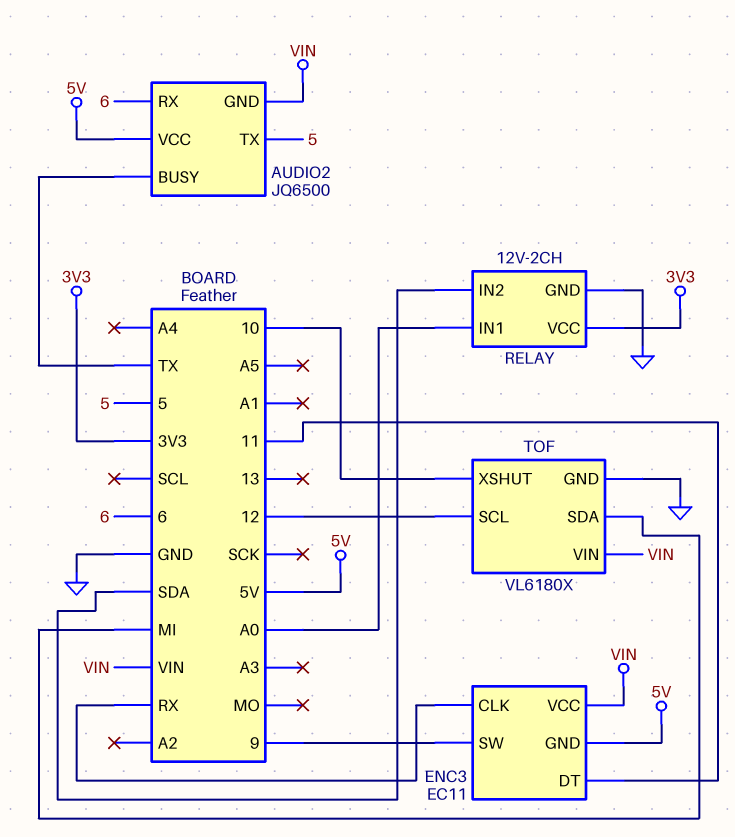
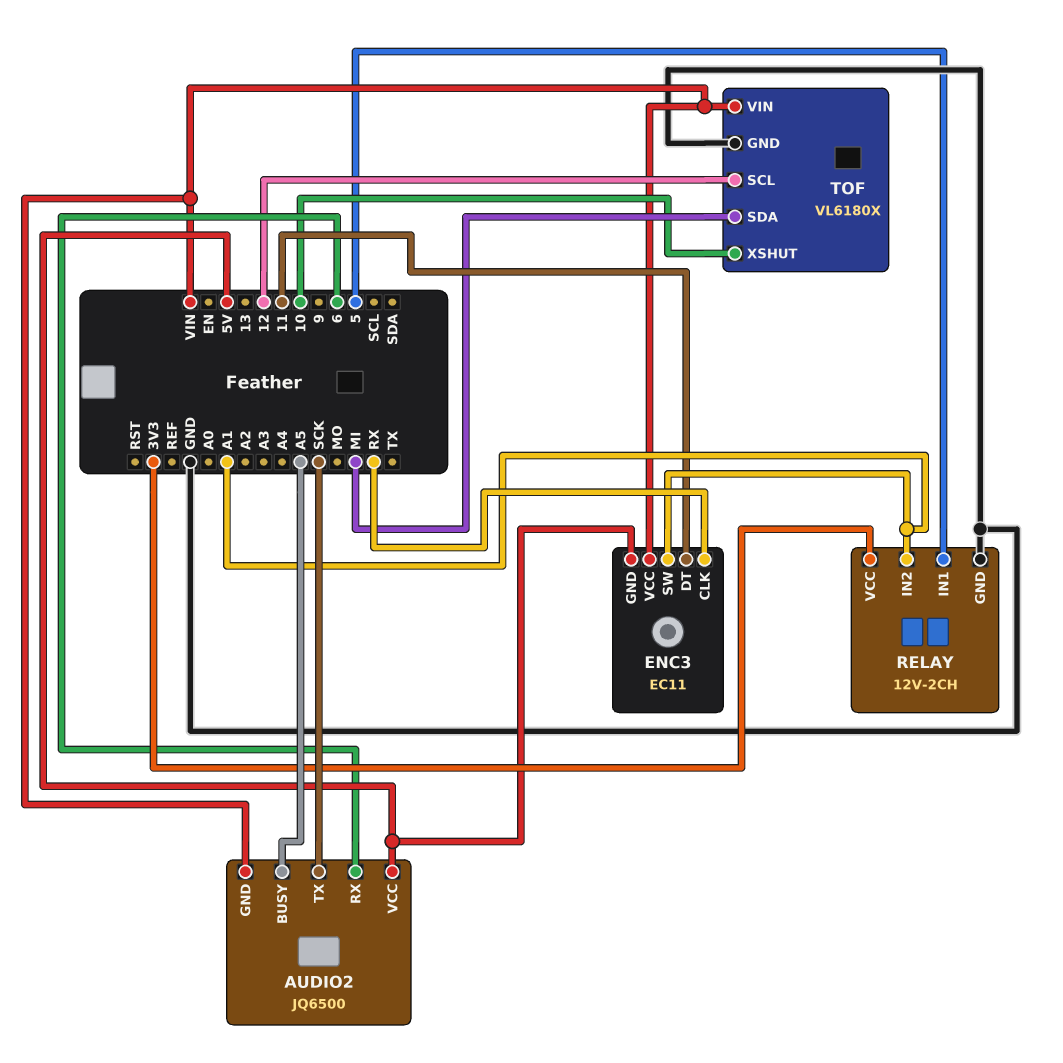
AUDIO2 pin BUSY: TX -> A5
AUDIO2 pin TX: 5 -> SCK
ENC3 pin SW: 9 -> A1
RELAY pin IN1: A0 -> 5
RELAY pin IN2: SDA -> A1

